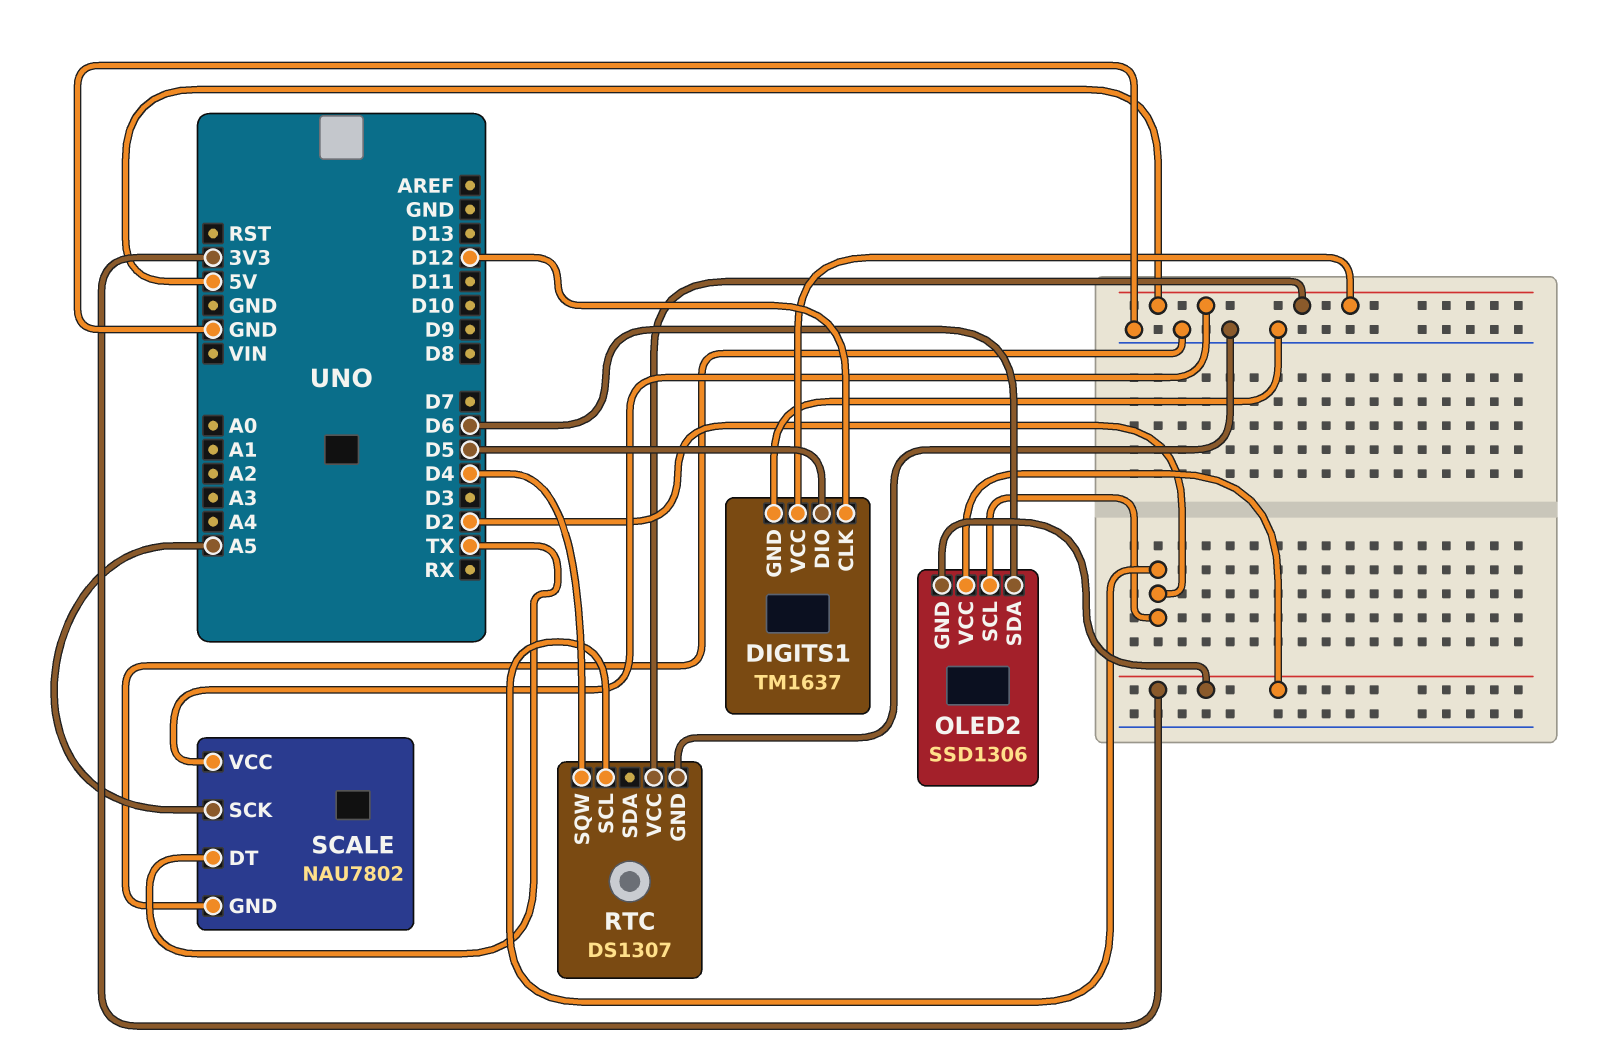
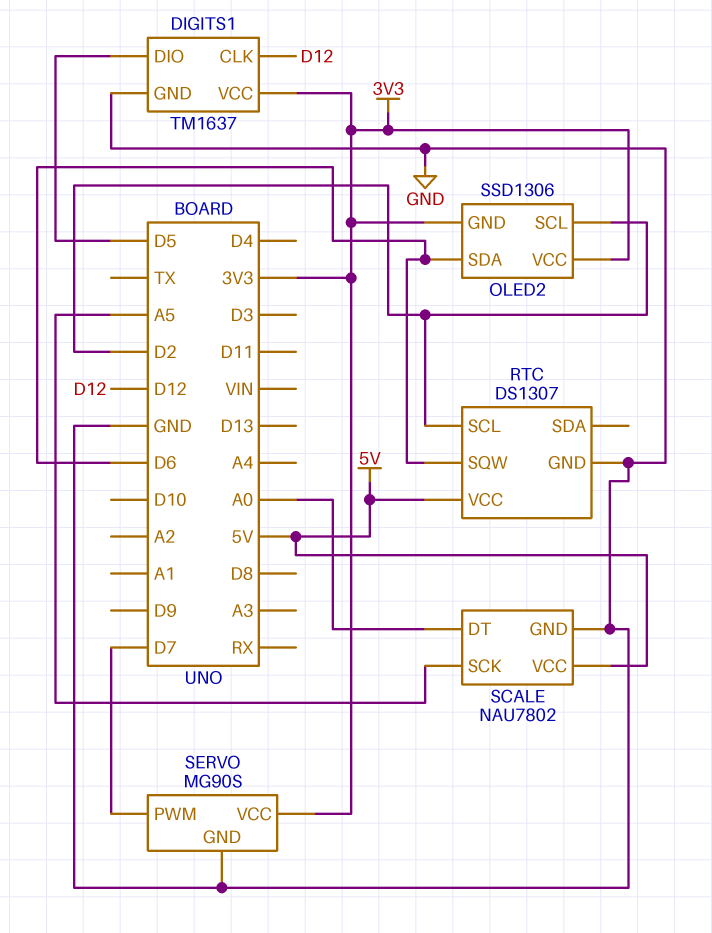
DIGITS1 pin VCC: 5V -> 3V3
RTC pin SQW: D4 -> D6
SCALE pin DT: TX -> A0
SERVO: none -> MG90S
SERVO pin GND: none -> GND
SERVO pin PWM: none -> D7
SERVO pin VCC: none -> 3V3

